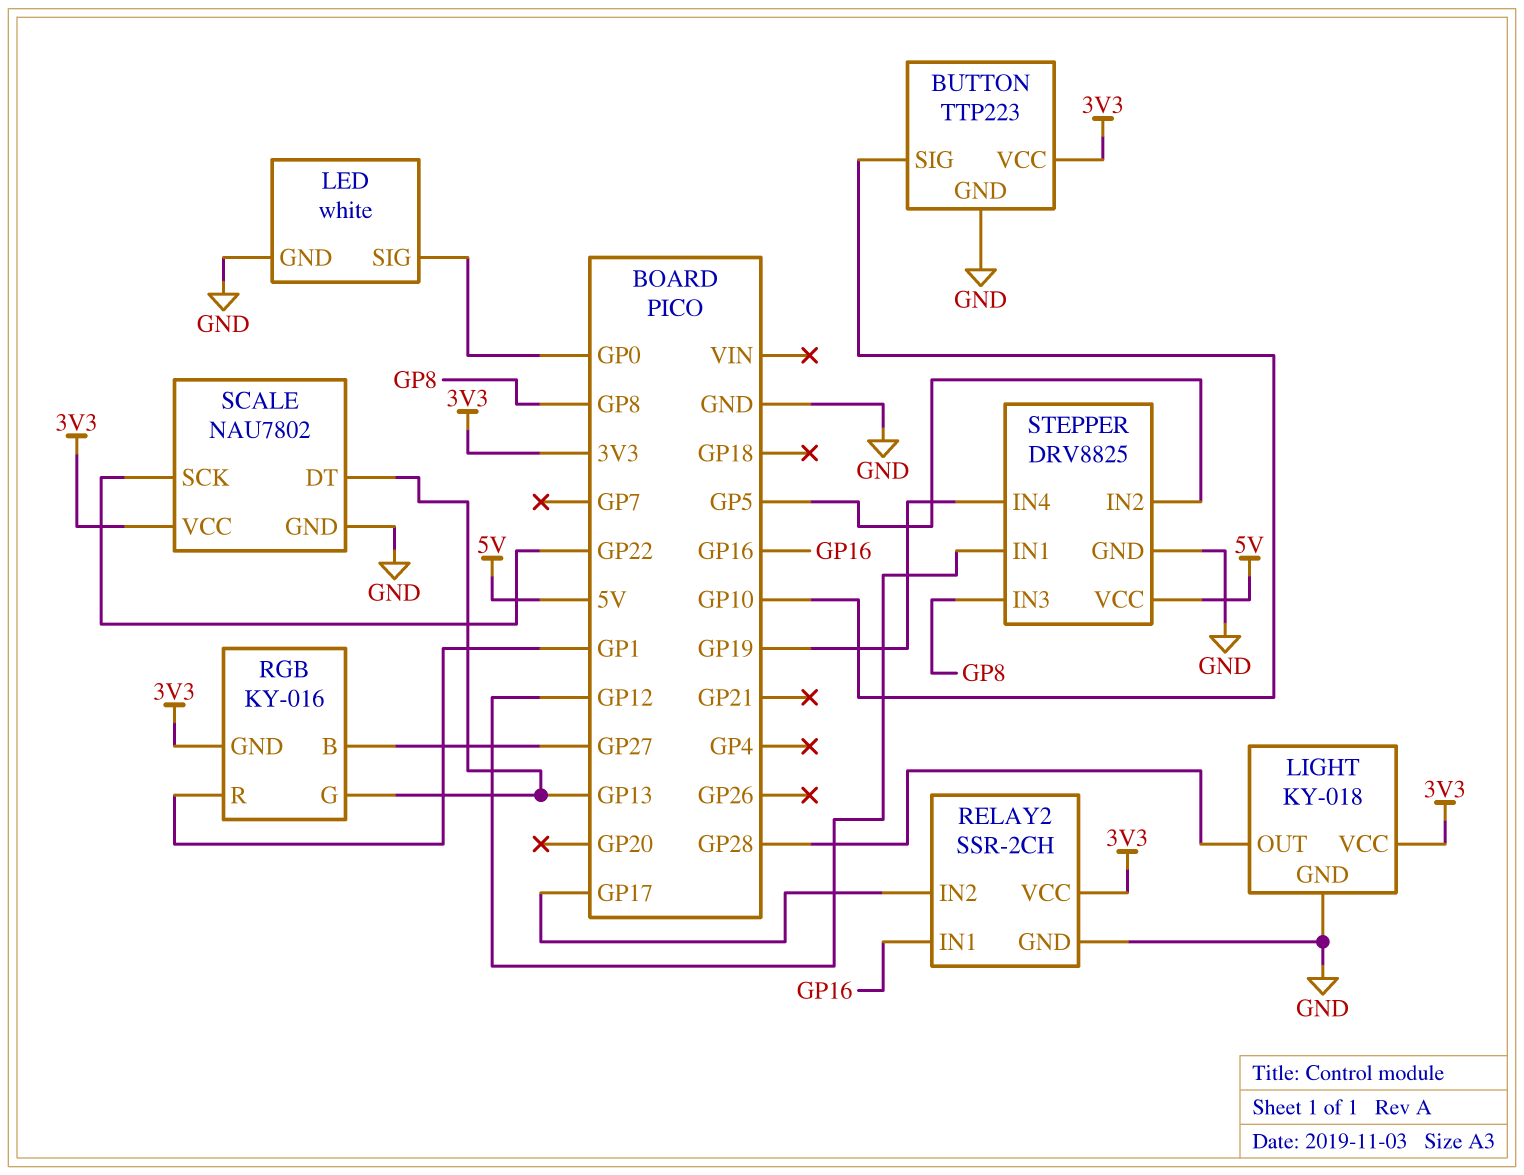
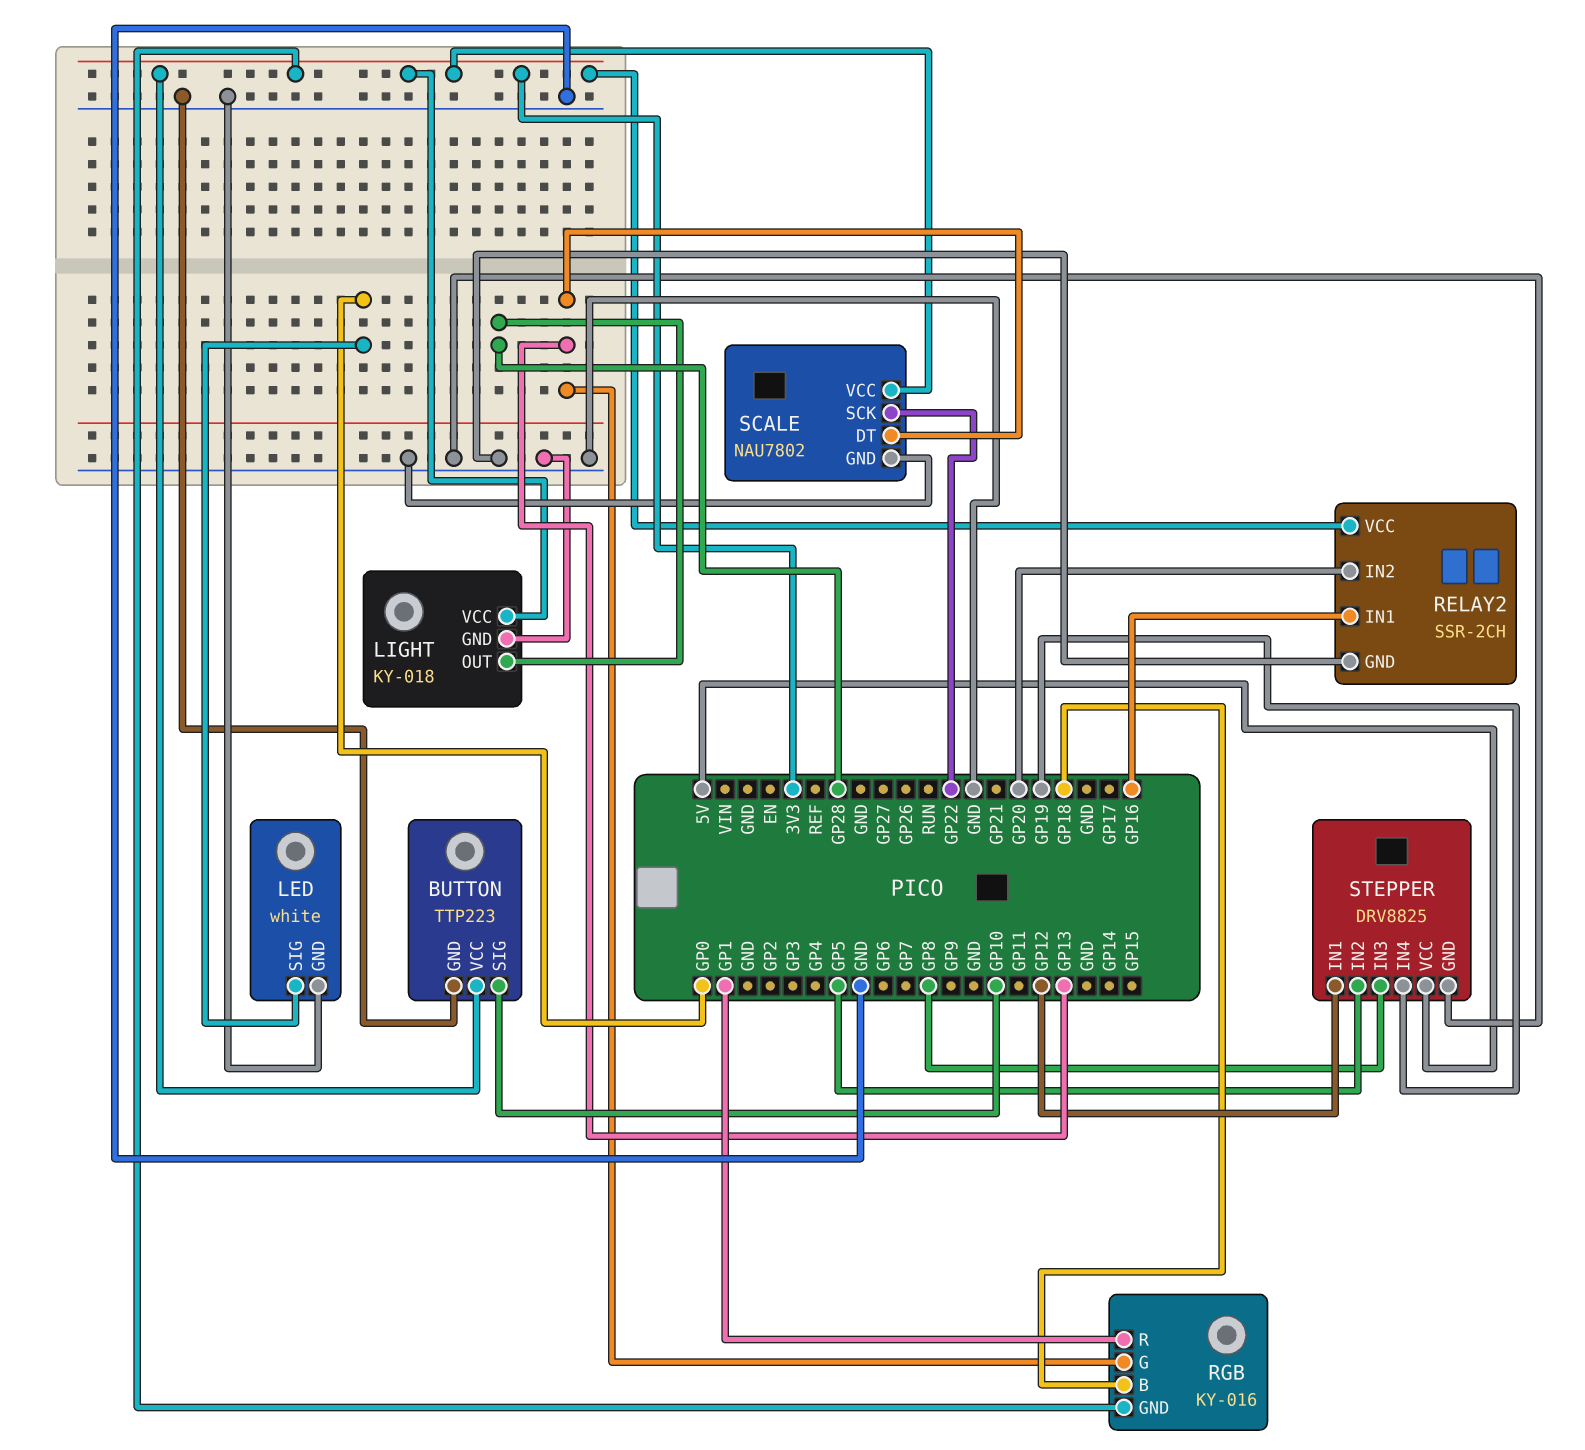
RELAY2 pin IN2: GP17 -> GP20
RGB pin B: GP27 -> GP18

